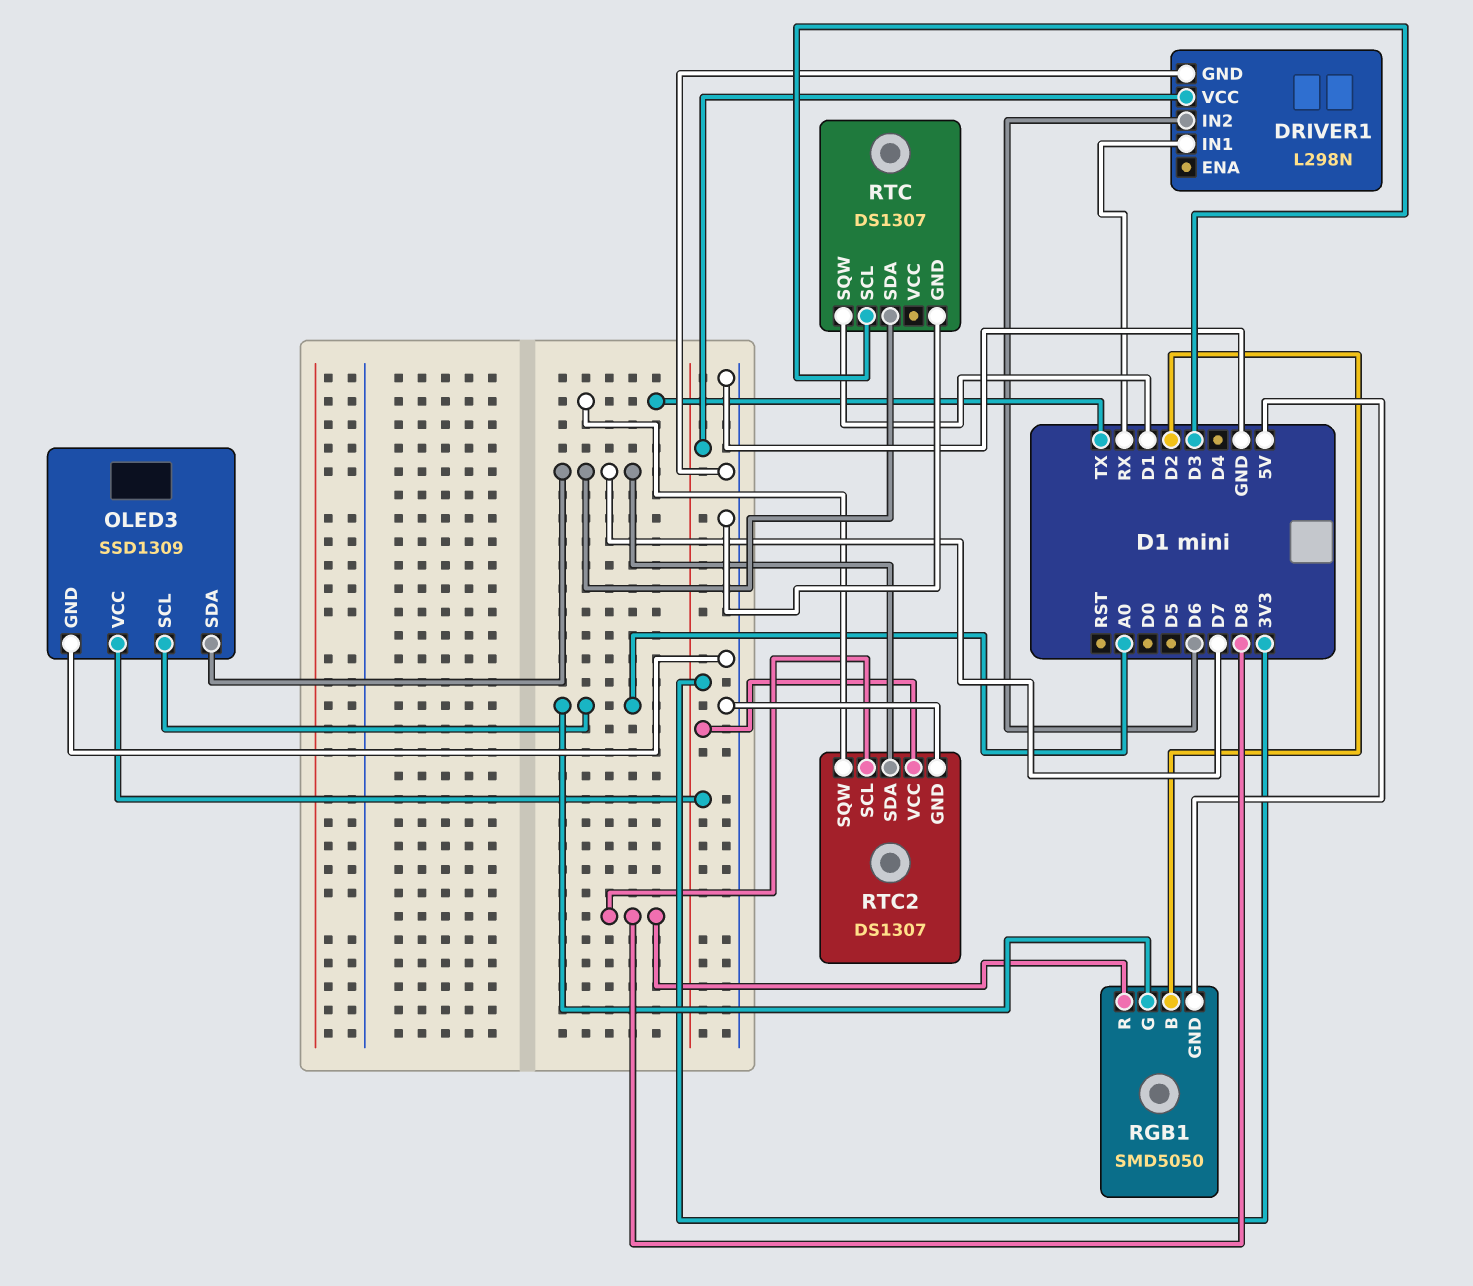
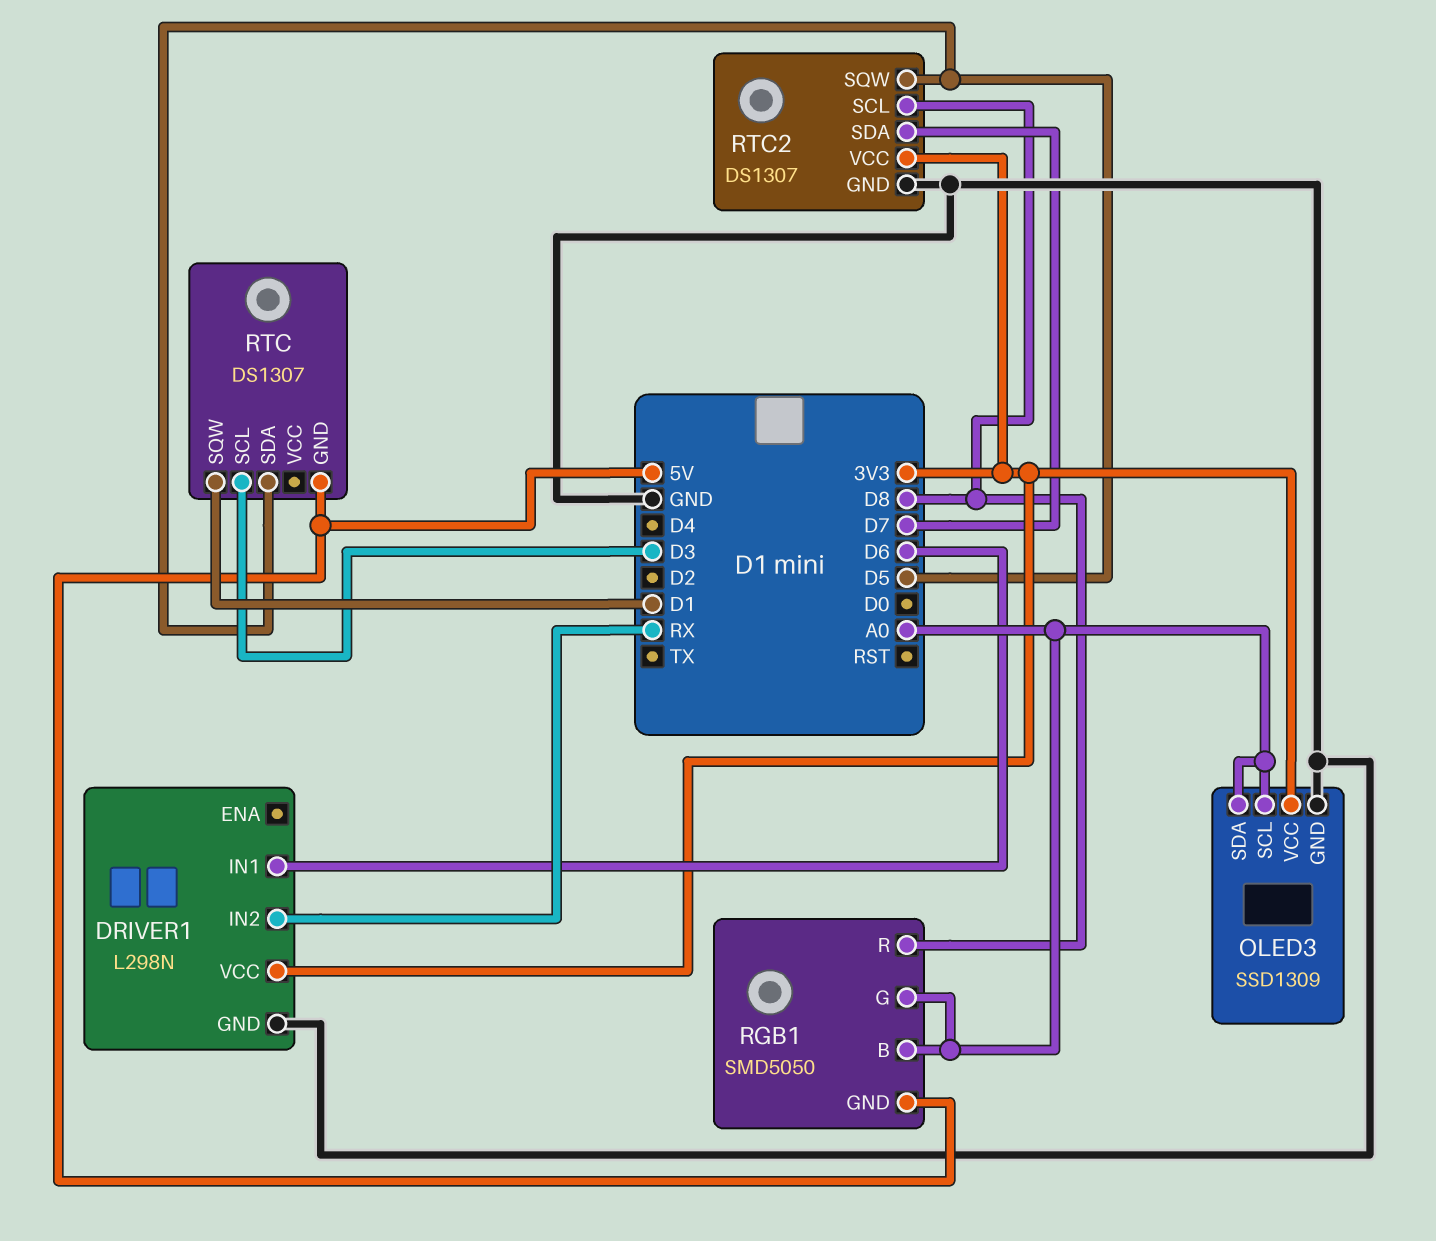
DRIVER1 pin IN1: RX -> D6
DRIVER1 pin IN2: D6 -> RX
OLED3 pin SDA: D7 -> A0
RGB1 pin B: D2 -> A0
RTC pin GND: GND -> 5V
RTC pin SDA: D7 -> D5
RTC2 pin SQW: TX -> D5

